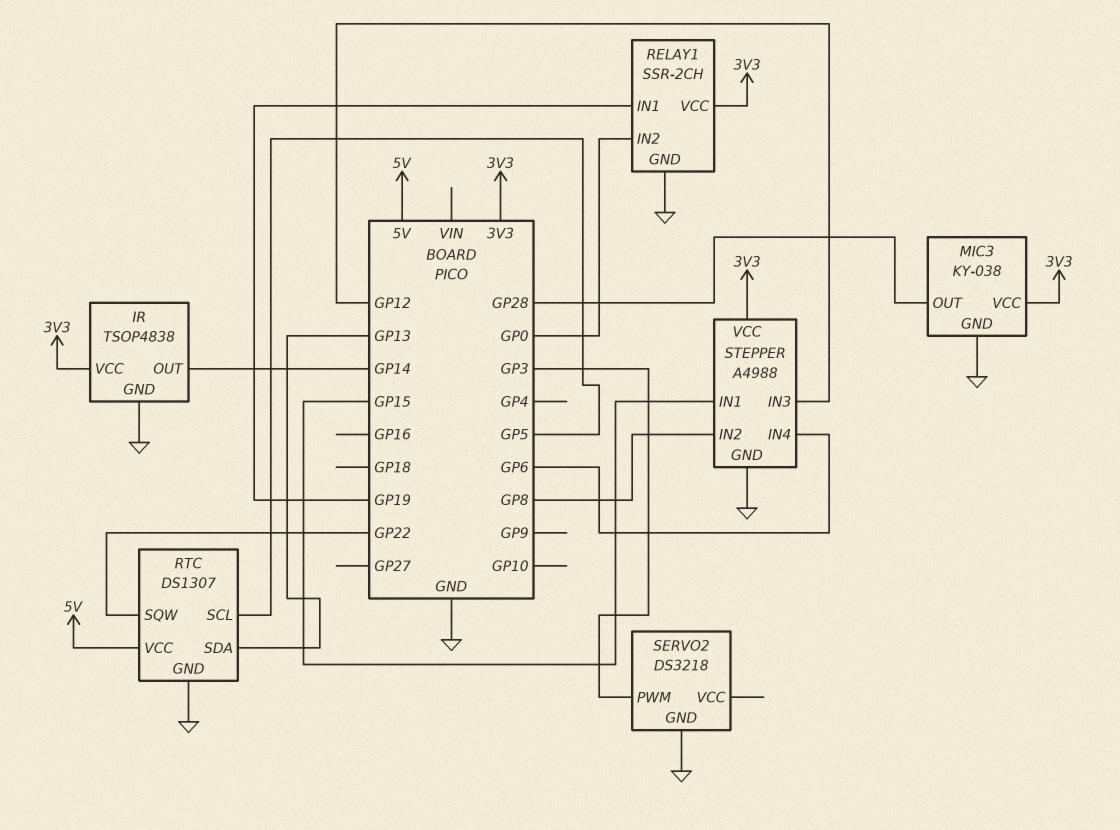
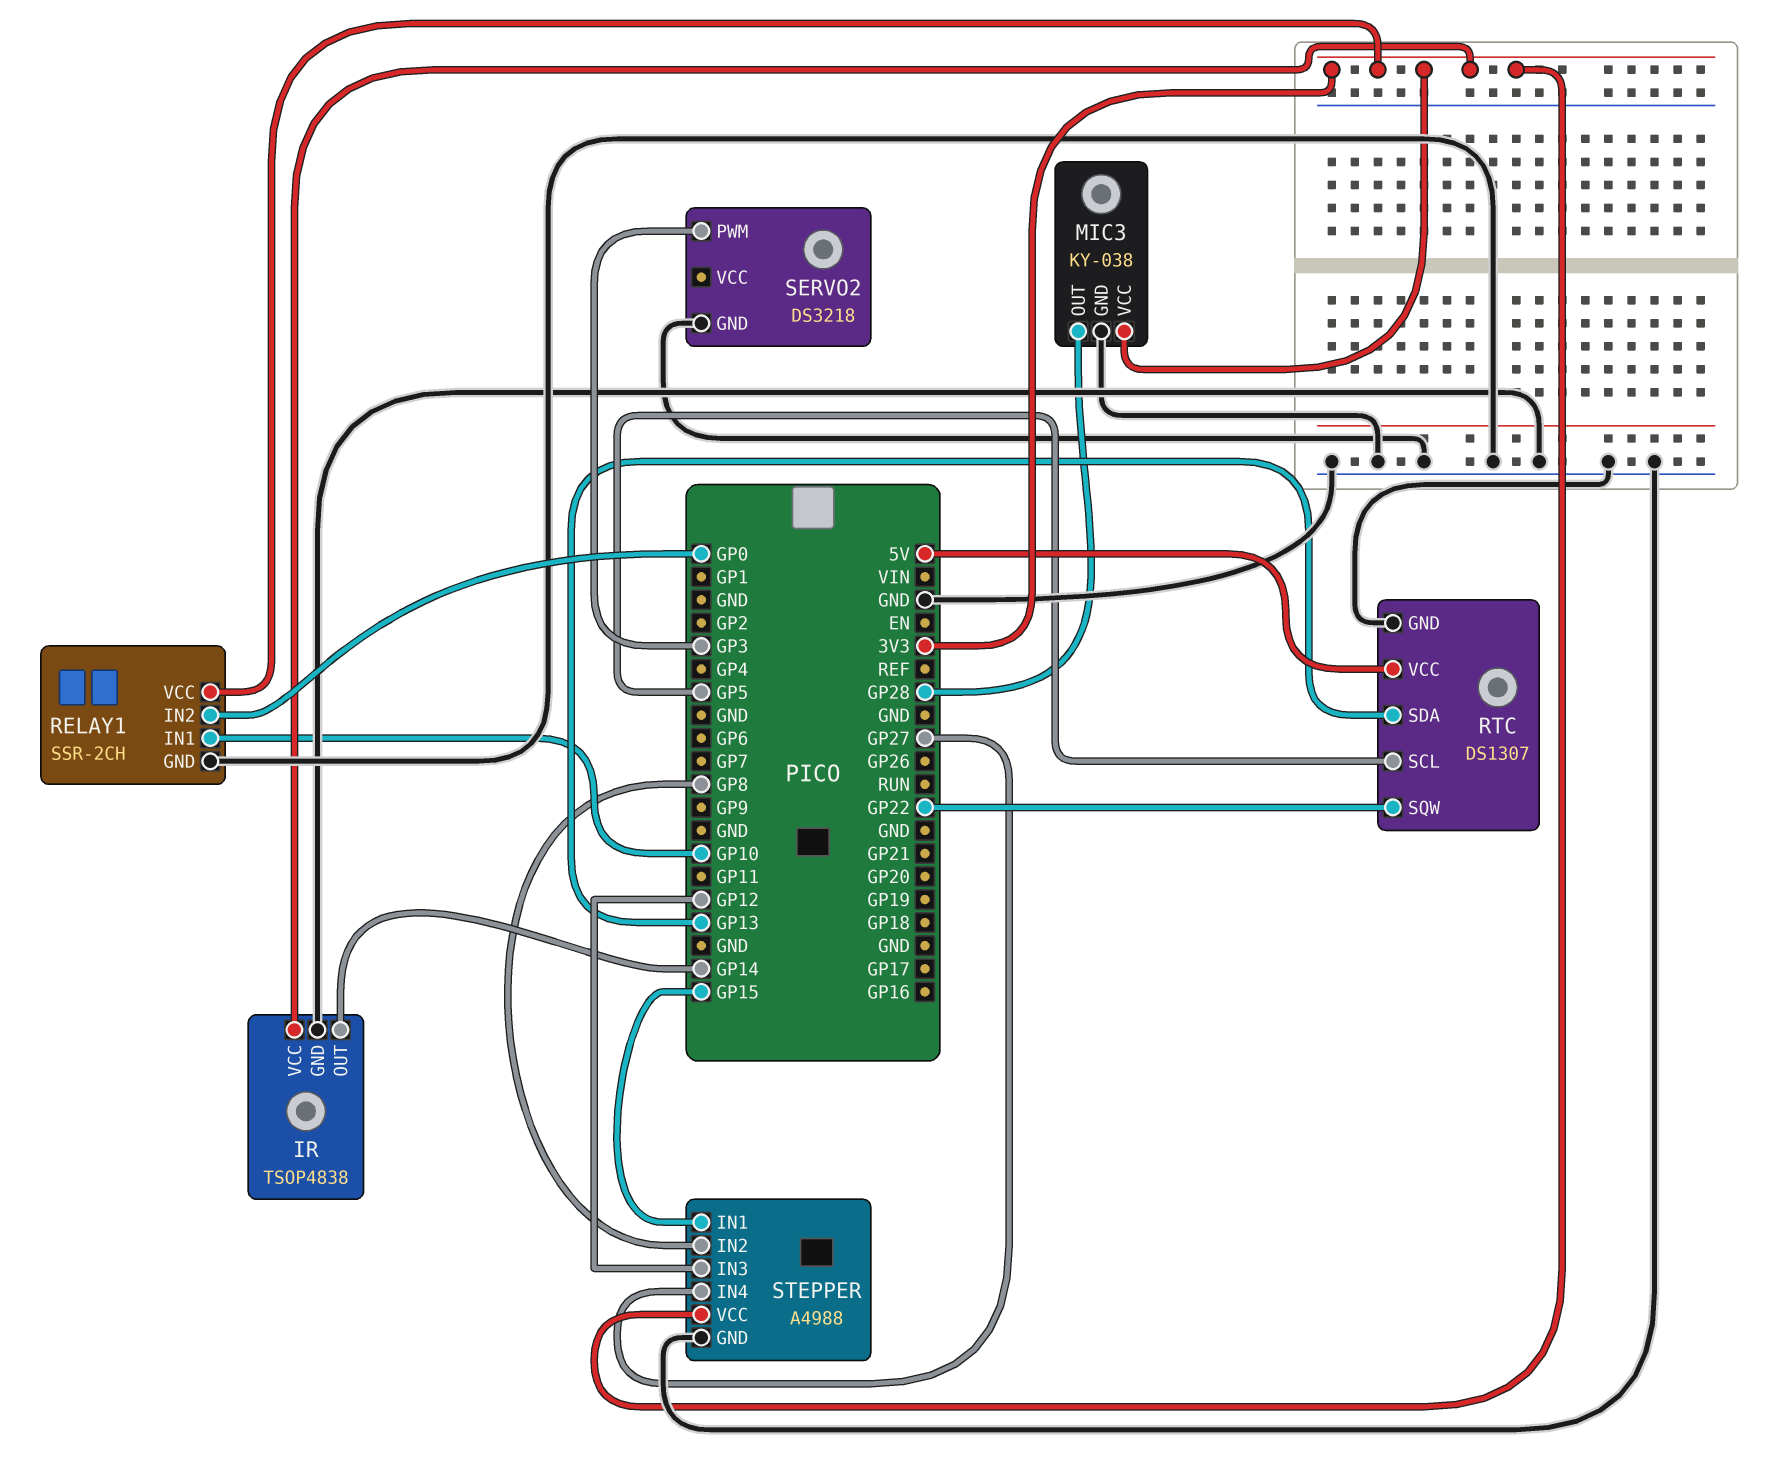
RELAY1 pin IN1: GP19 -> GP10
STEPPER pin IN4: GP6 -> GP27

